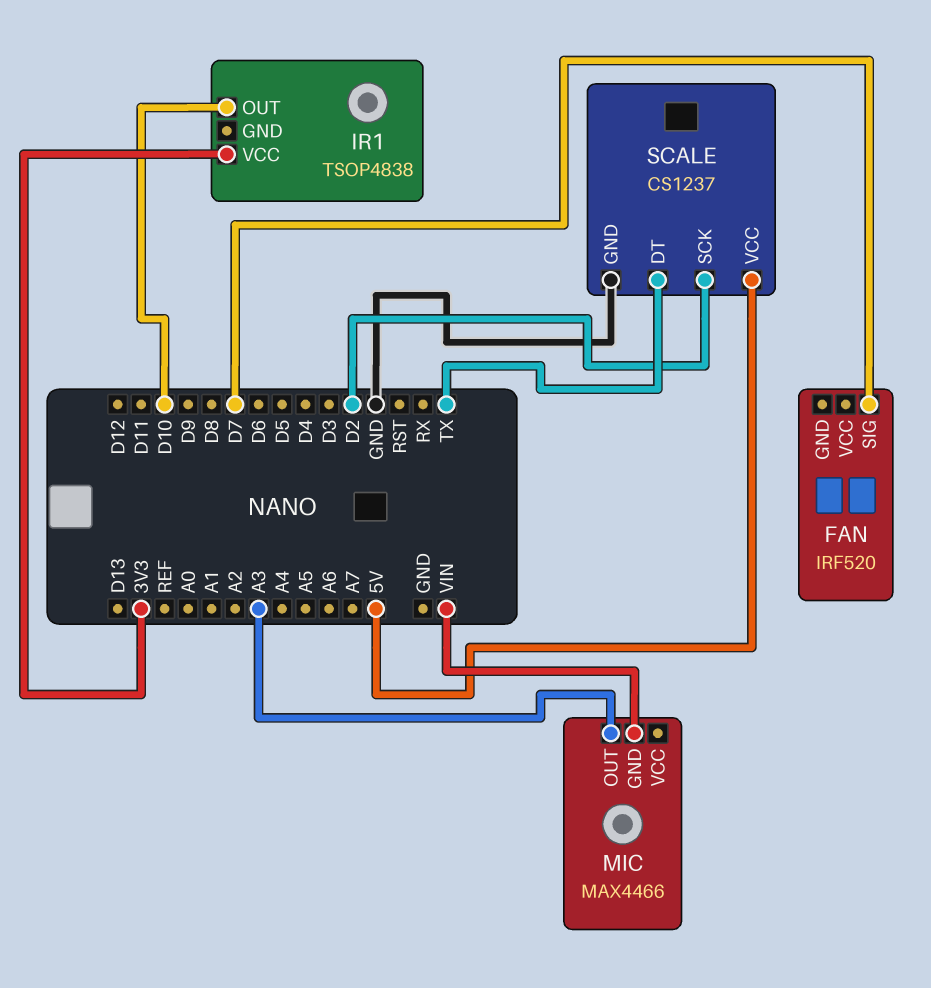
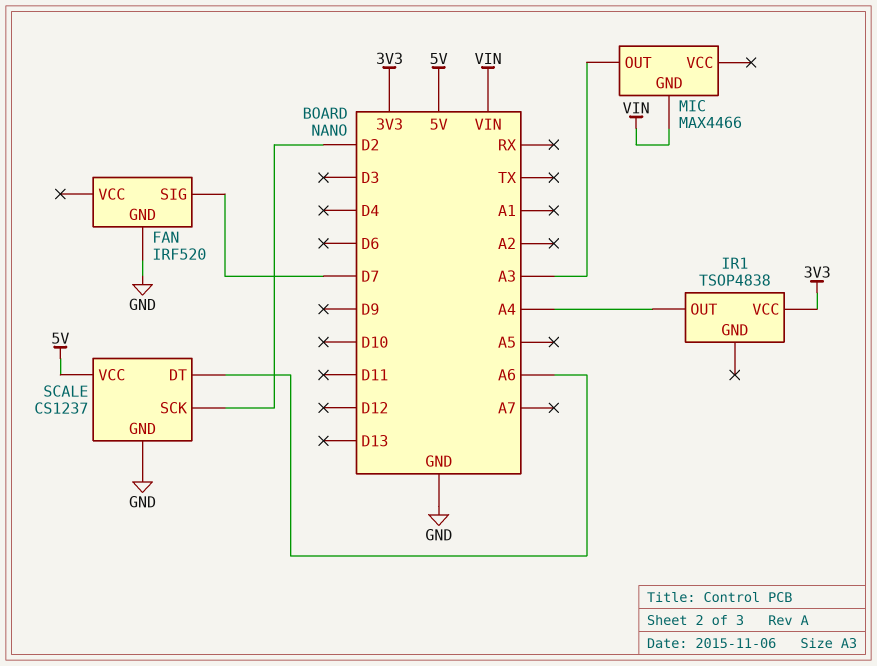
FAN pin GND: none -> GND
IR1 pin OUT: D10 -> A4
SCALE pin DT: TX -> A6

